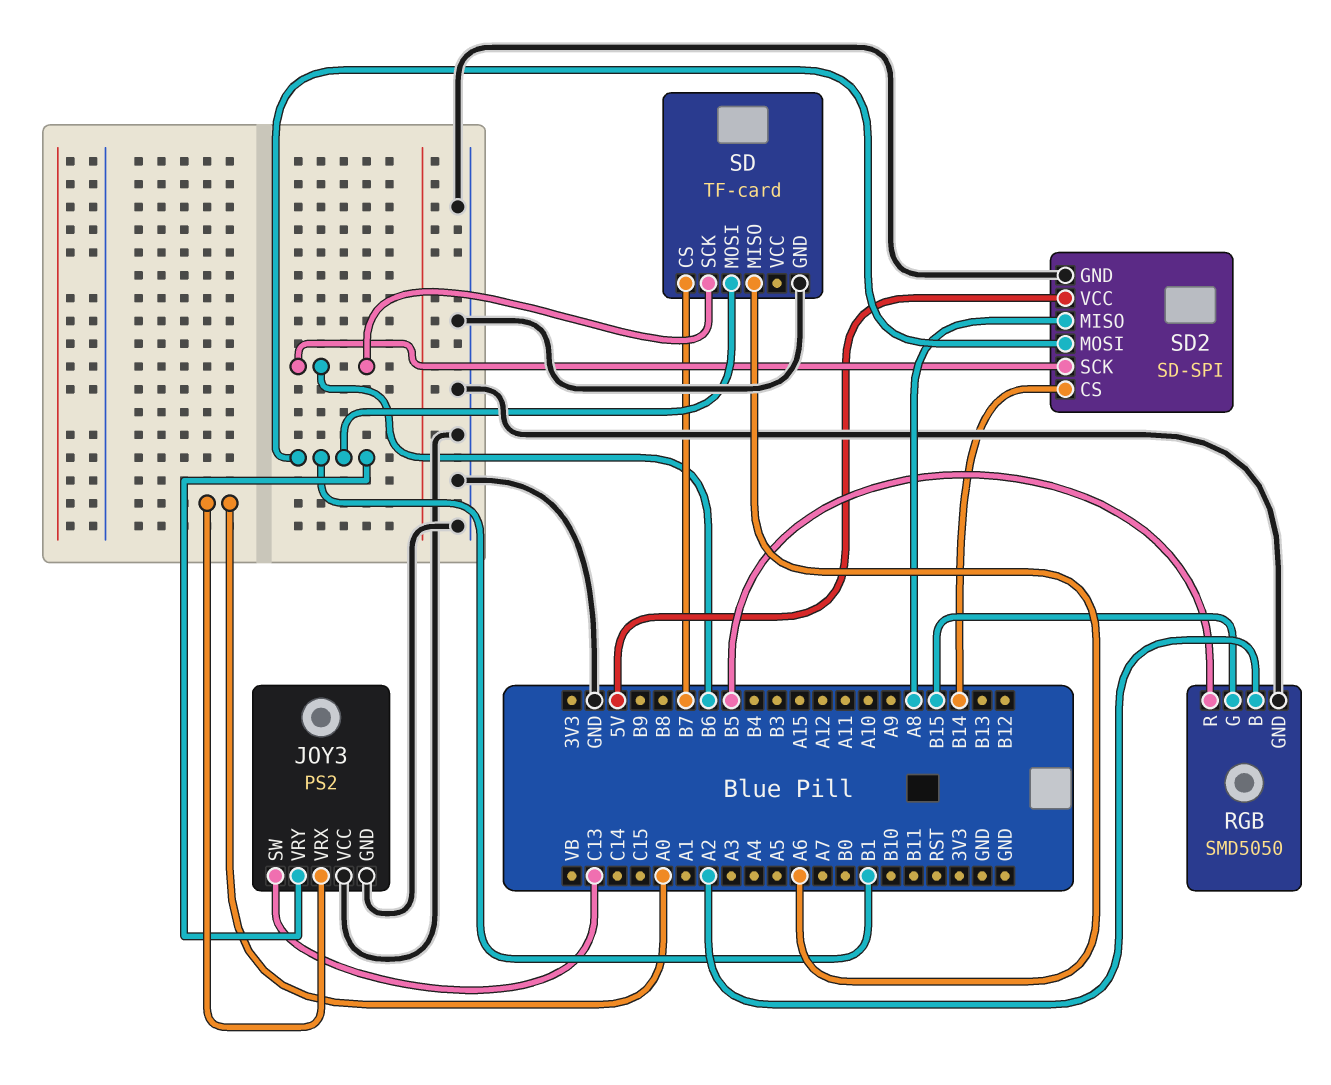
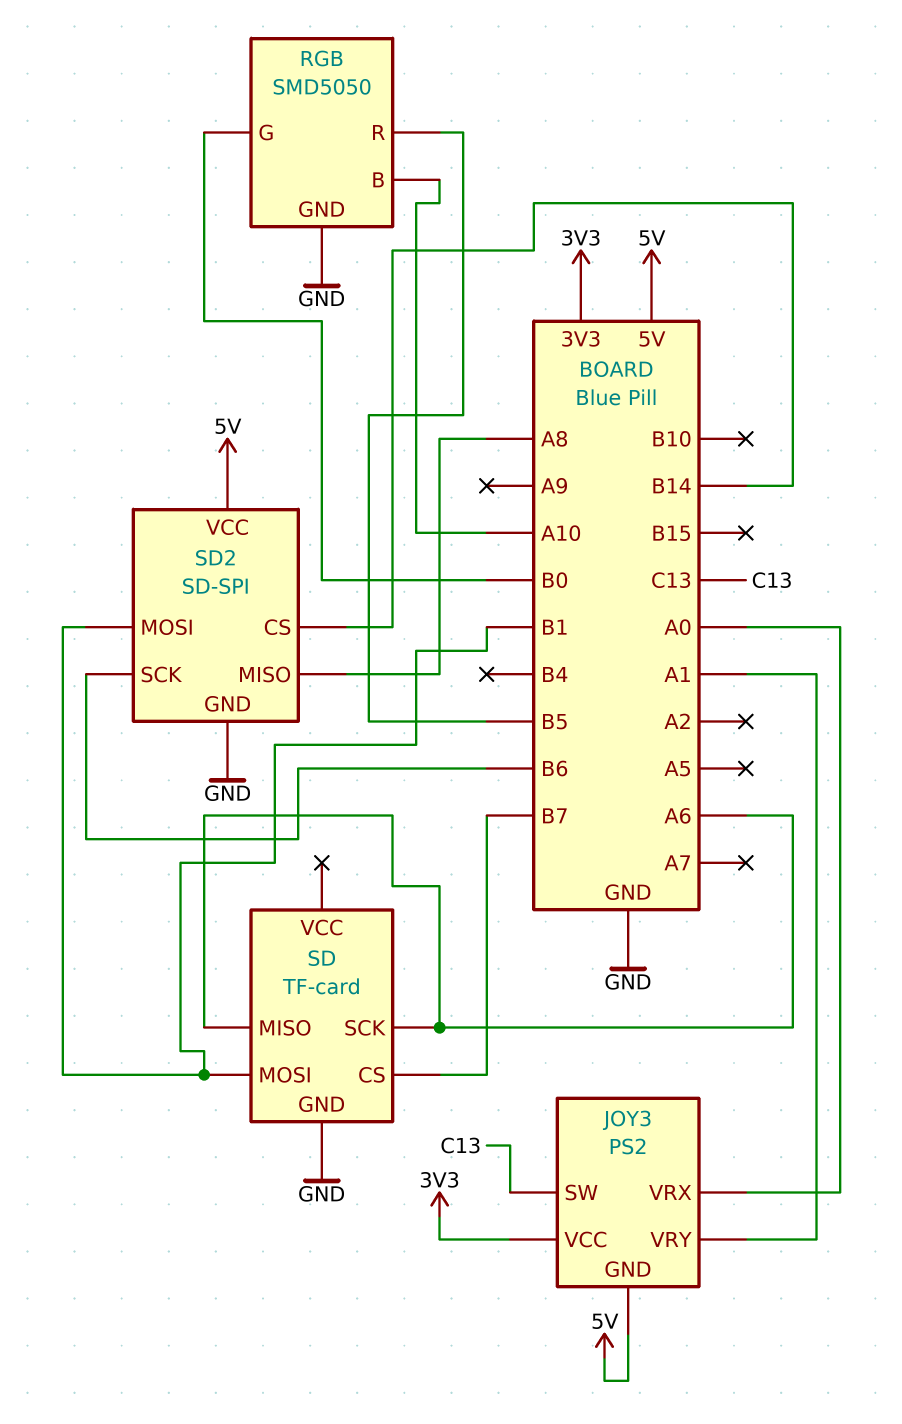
JOY3 pin GND: GND -> 5V
JOY3 pin VCC: GND -> 3V3
JOY3 pin VRY: B1 -> A1
RGB pin B: A2 -> A10
RGB pin G: B15 -> B0
SD pin SCK: B6 -> A6

